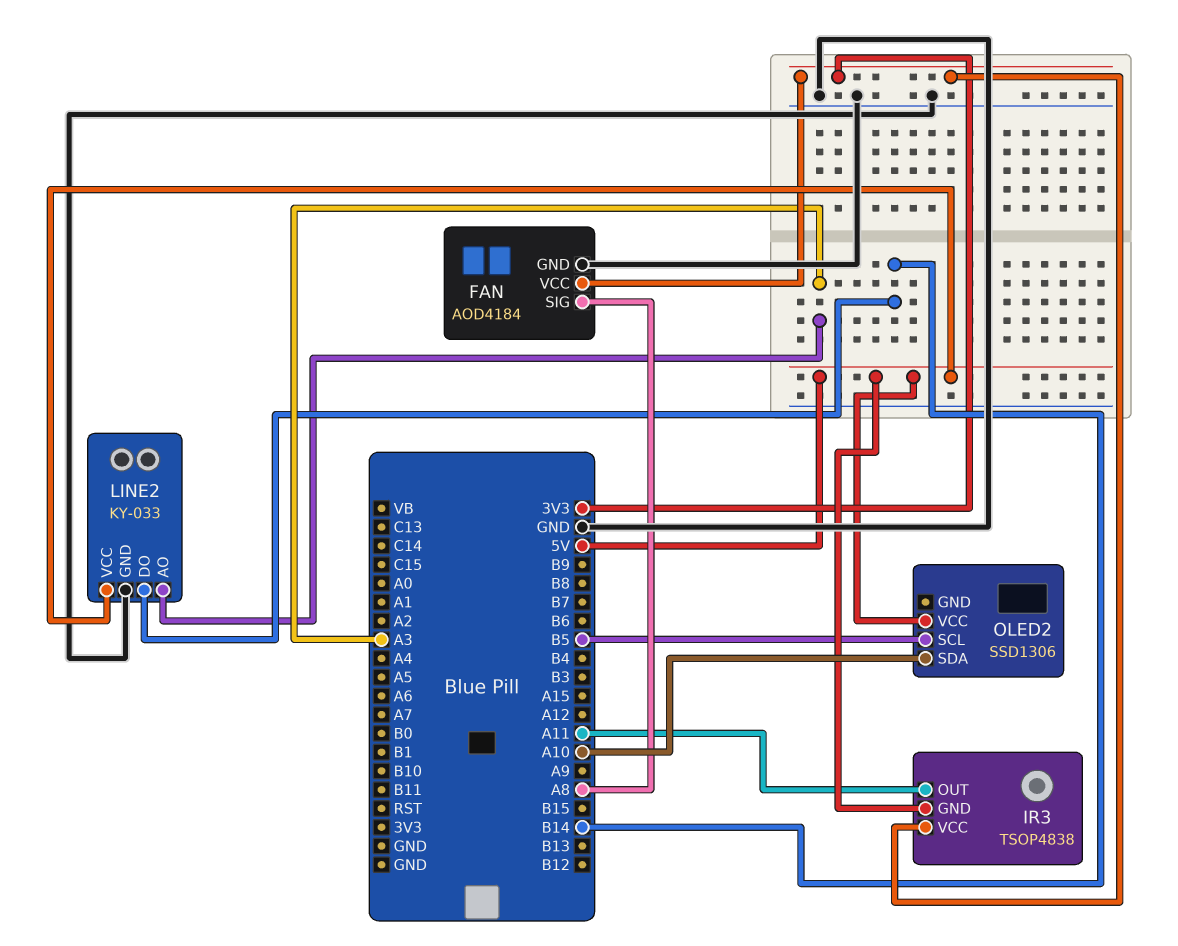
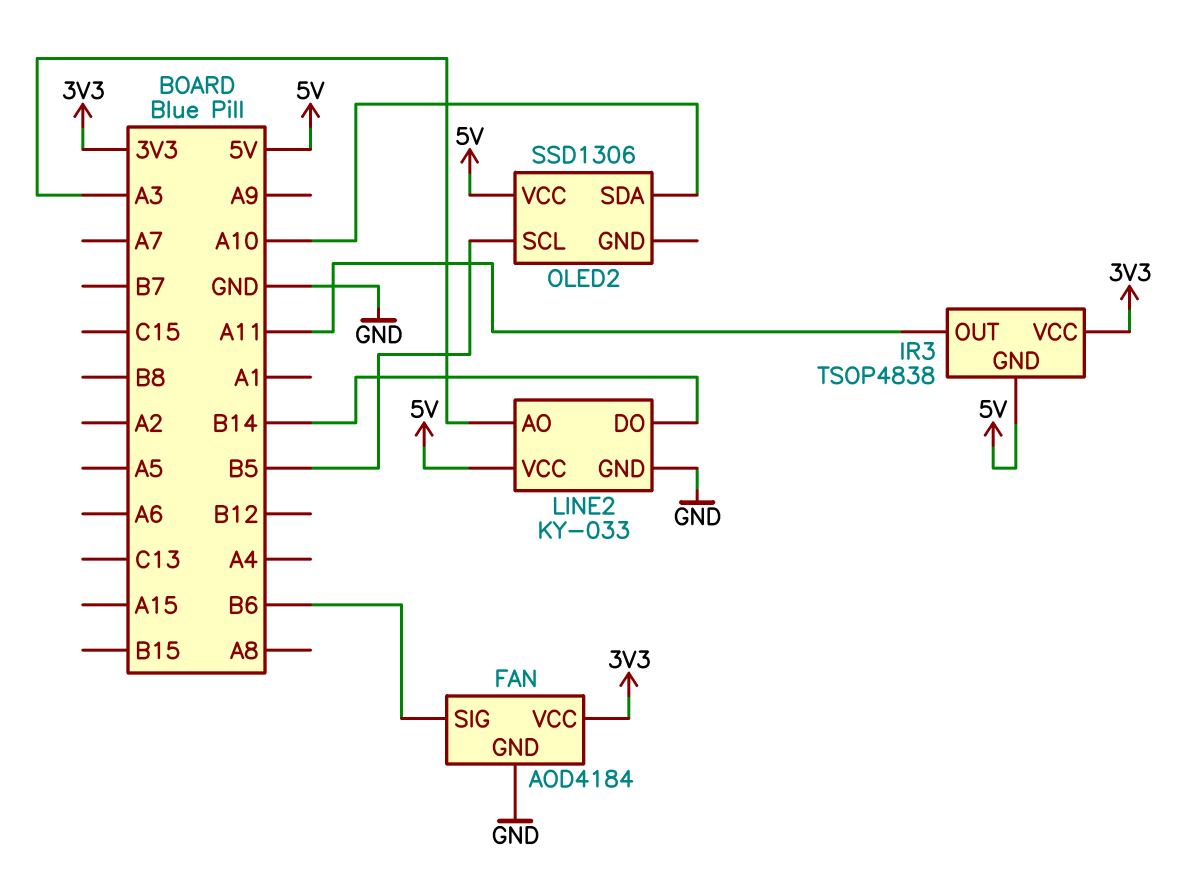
FAN pin SIG: A8 -> B6

